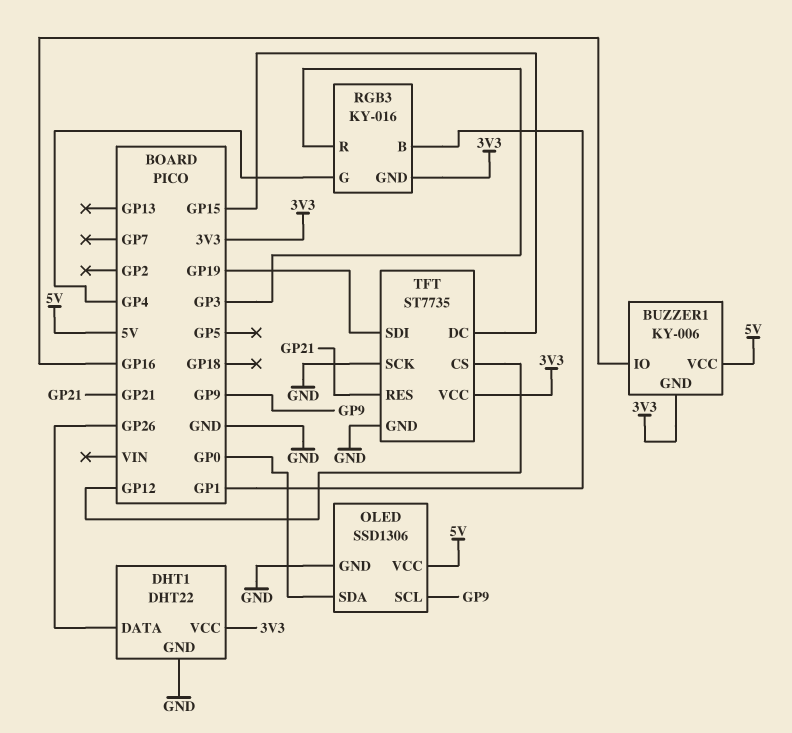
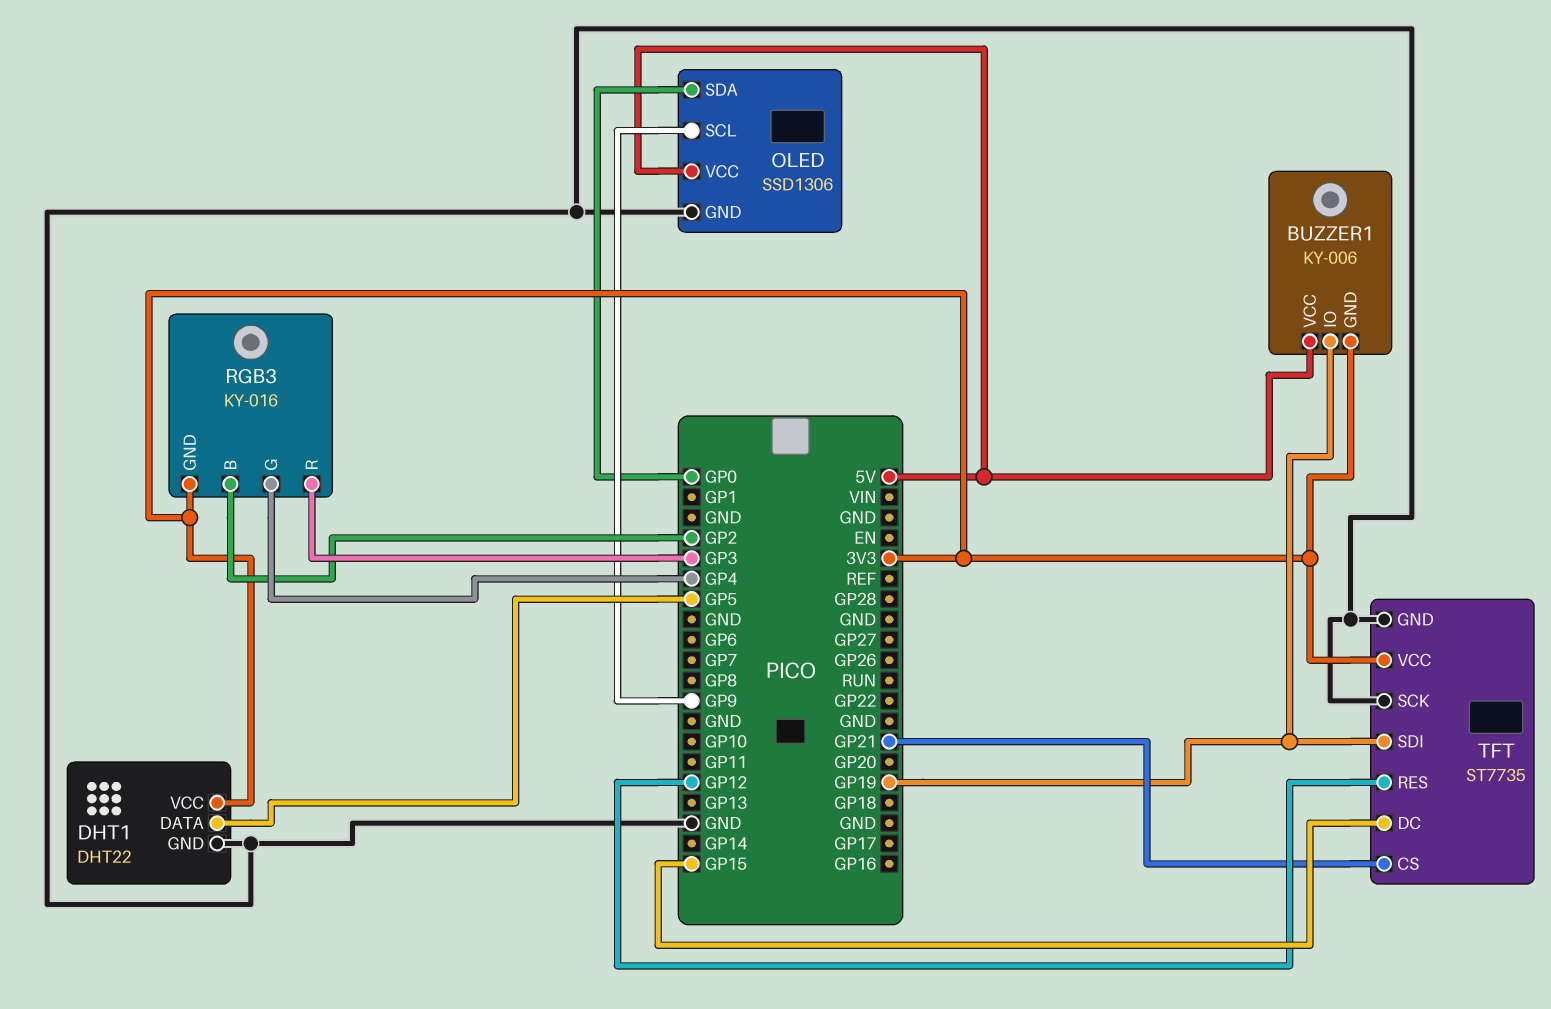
BUZZER1 pin IO: GP16 -> GP19
DHT1 pin DATA: GP26 -> GP5
RGB3 pin B: GP1 -> GP2
TFT pin CS: GP12 -> GP21
TFT pin RES: GP21 -> GP12

